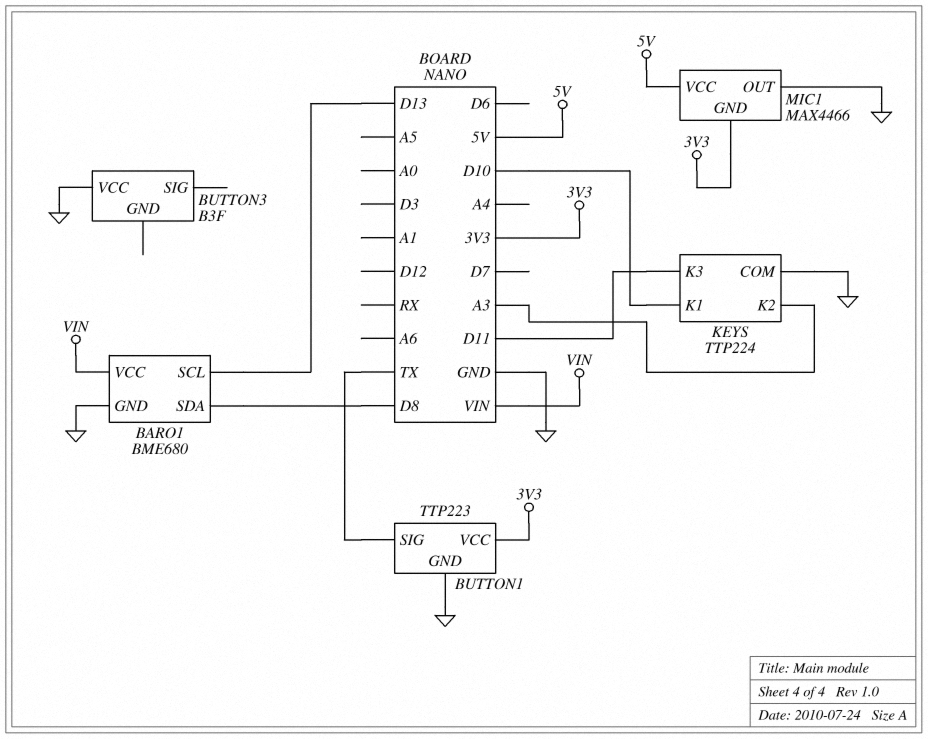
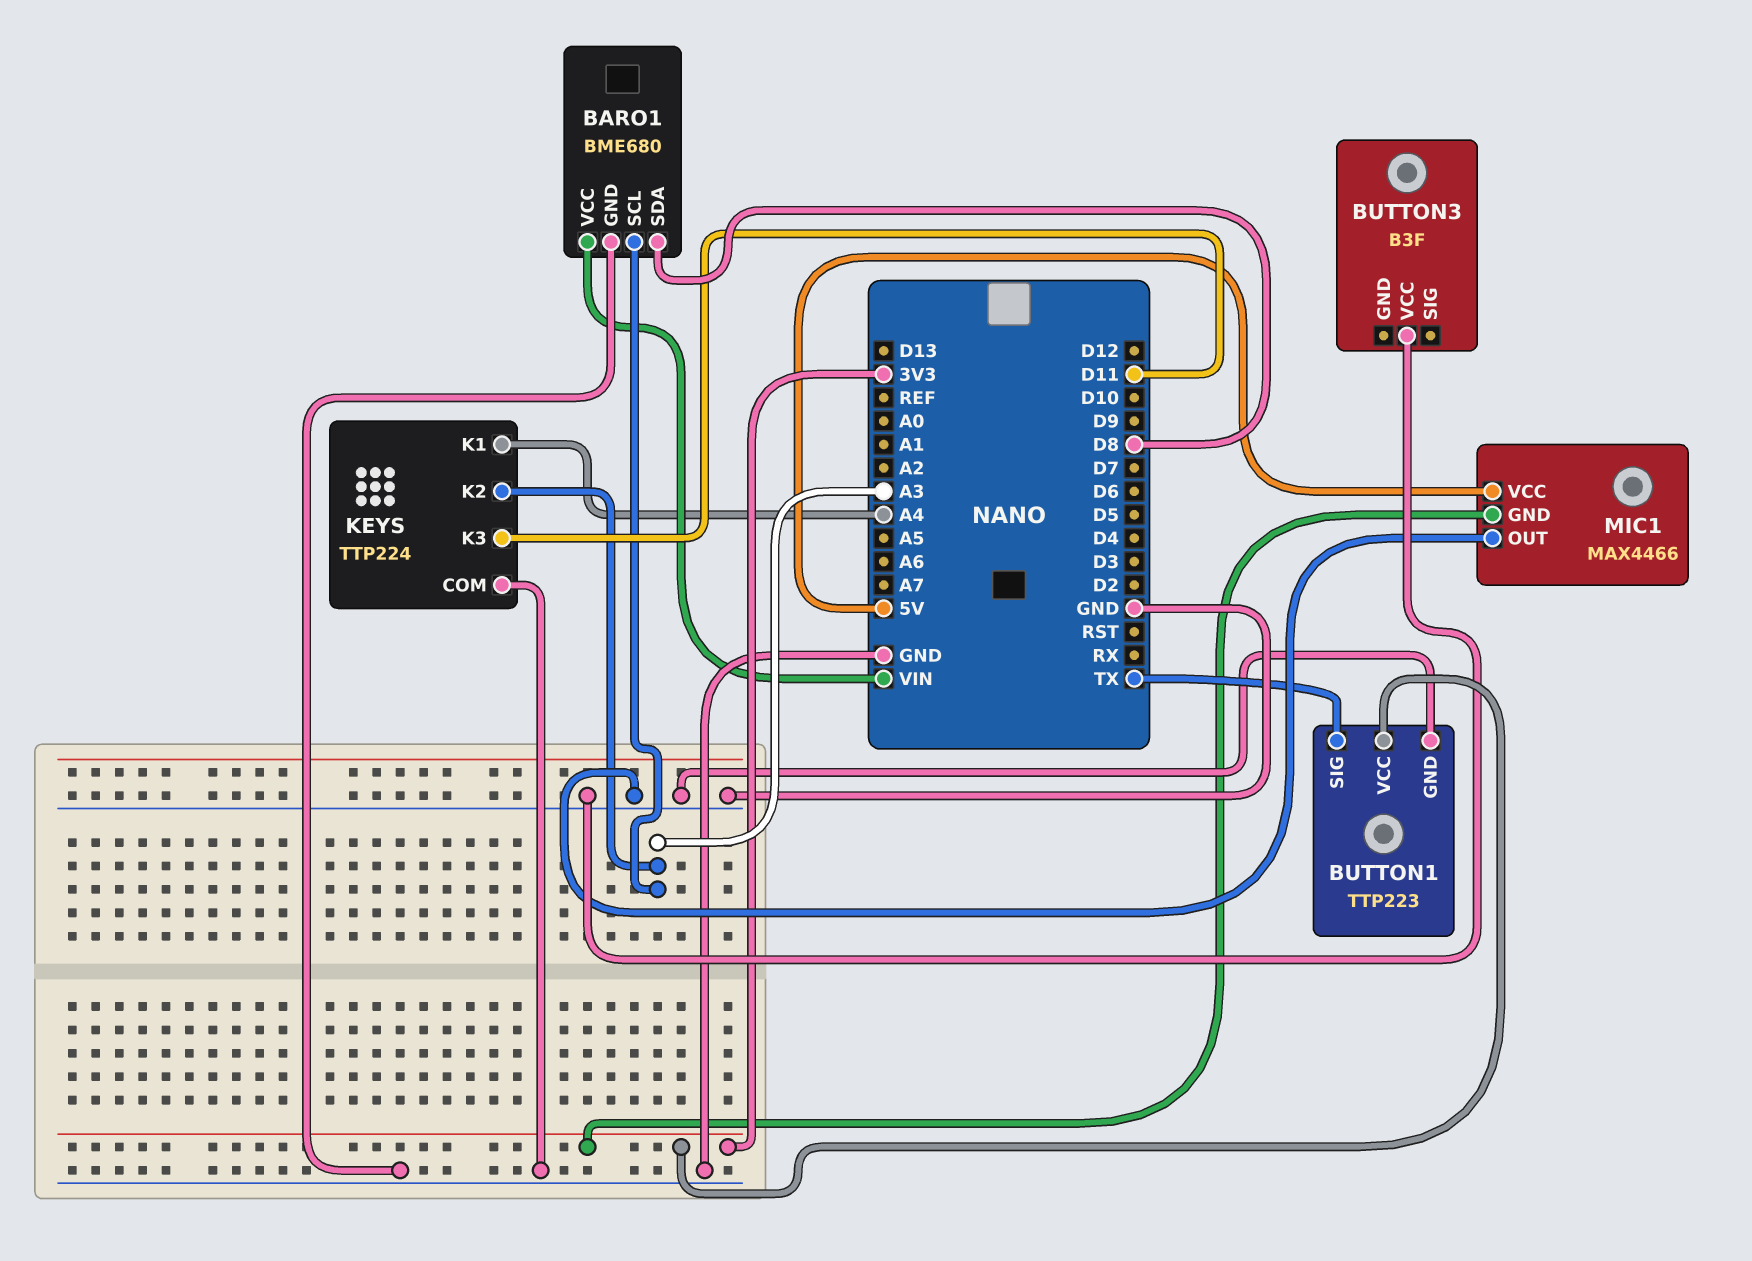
BARO1 pin SCL: D13 -> A3
KEYS pin K1: D10 -> A4

